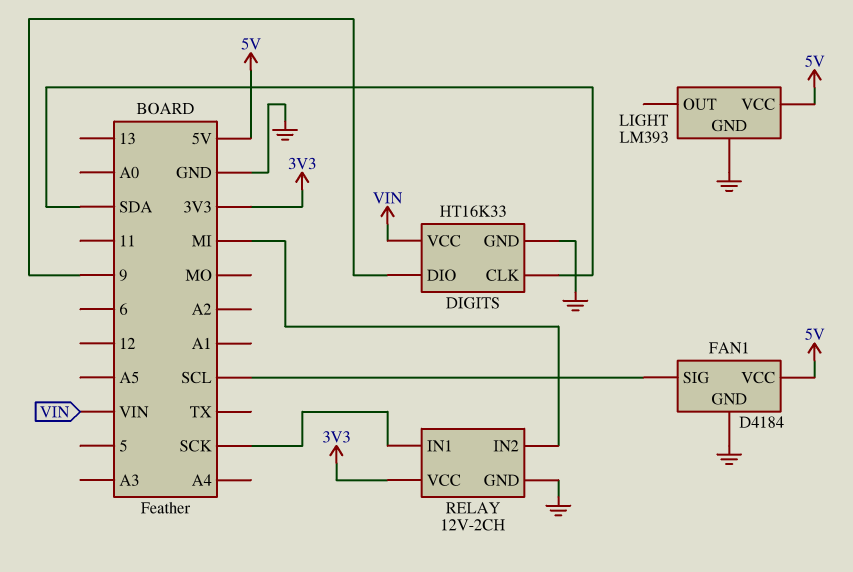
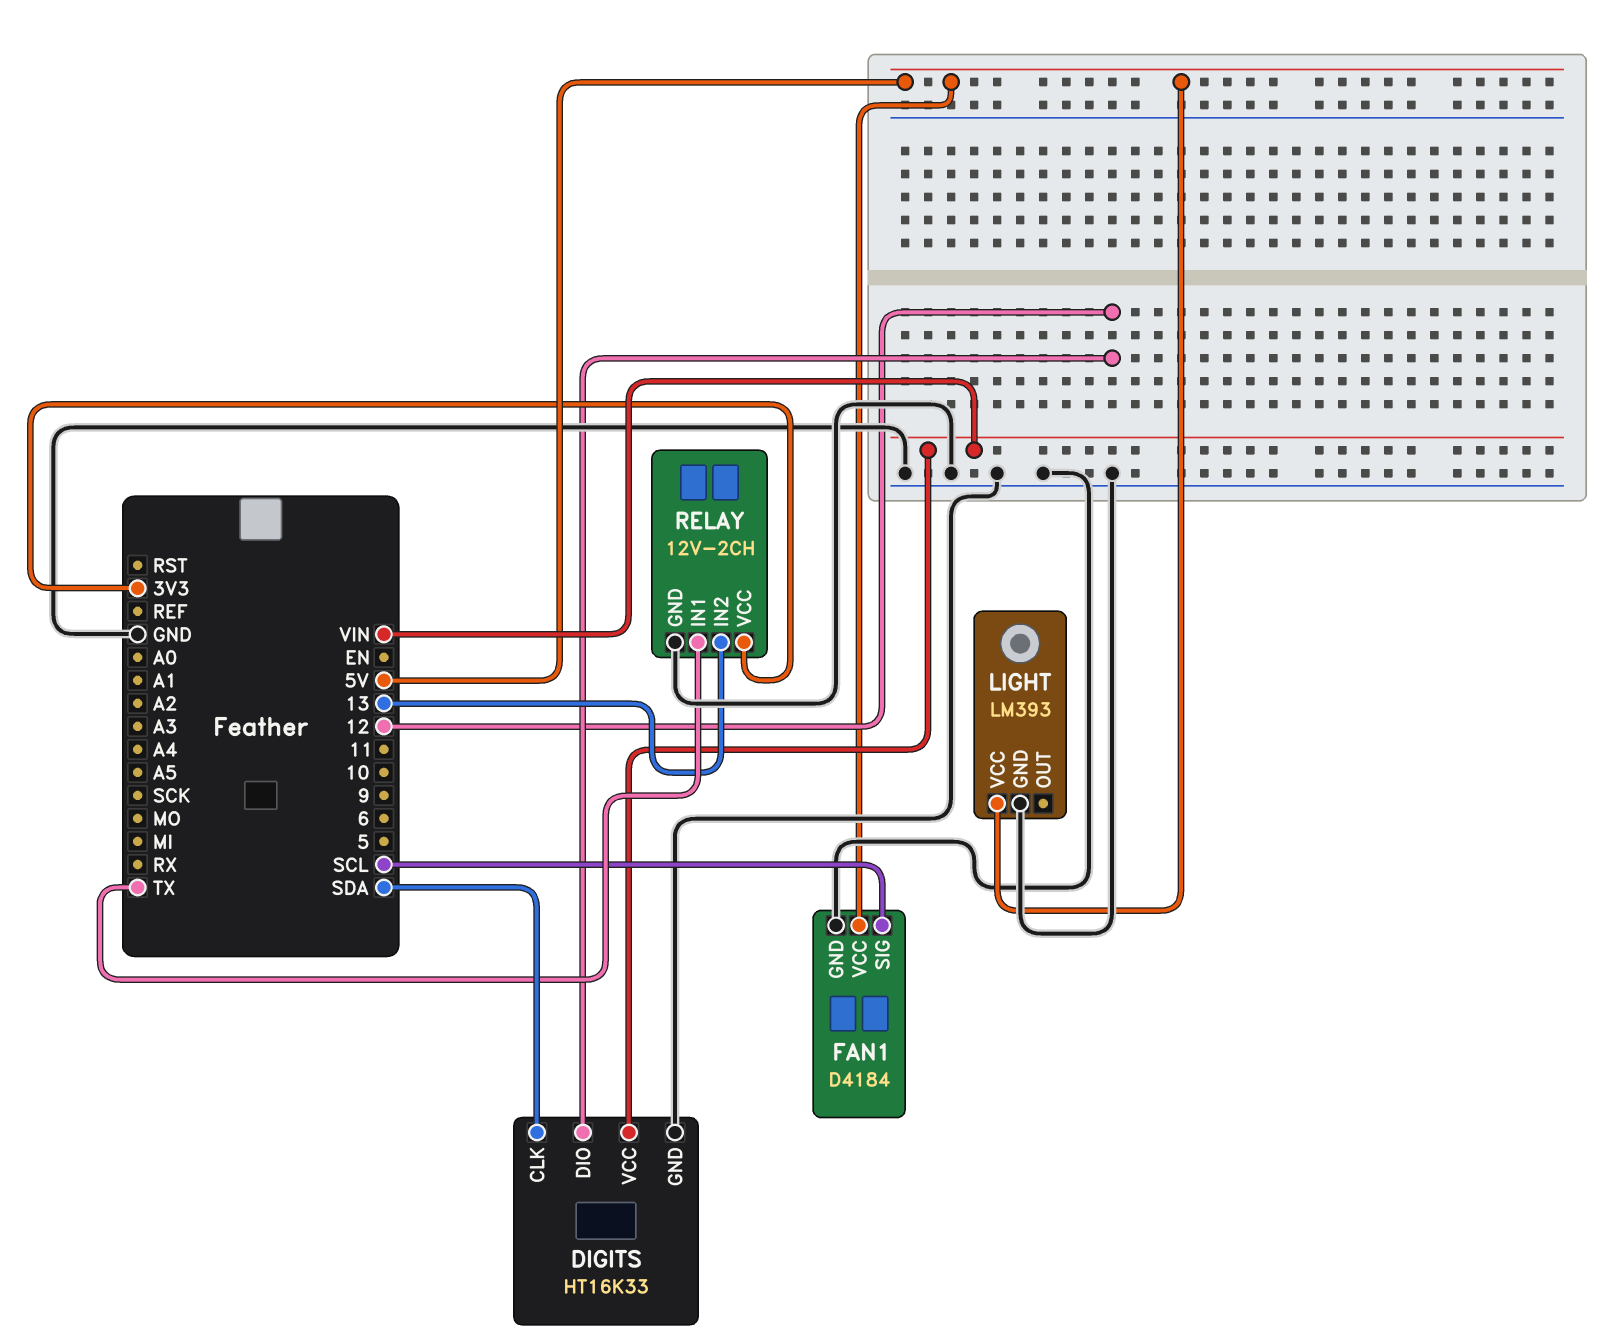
DIGITS pin DIO: 9 -> 12
RELAY pin IN1: SCK -> TX
RELAY pin IN2: MI -> 13

